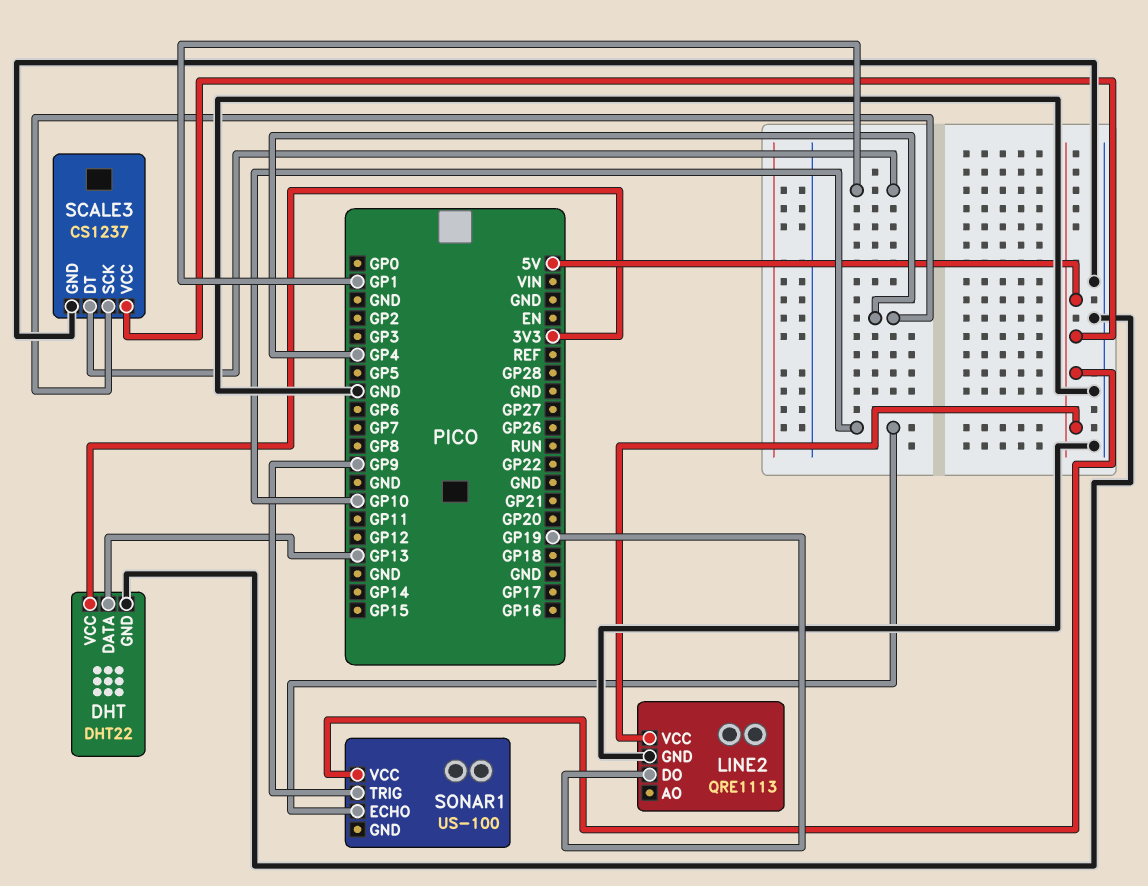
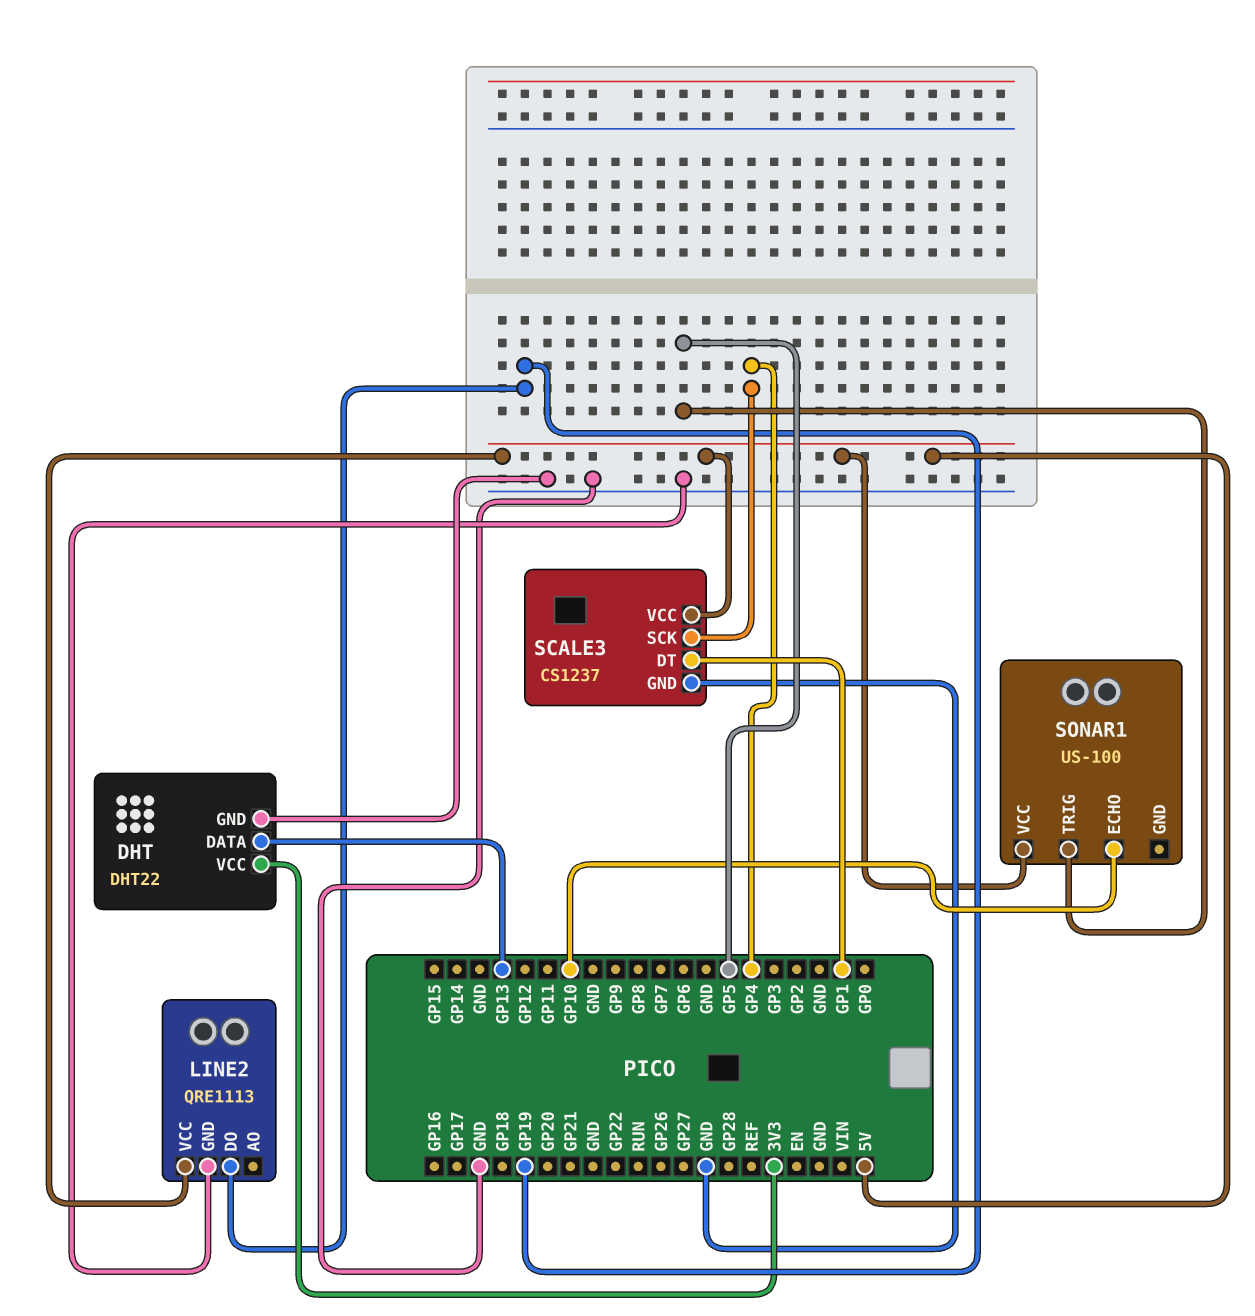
SONAR1 pin TRIG: GP9 -> GP5

